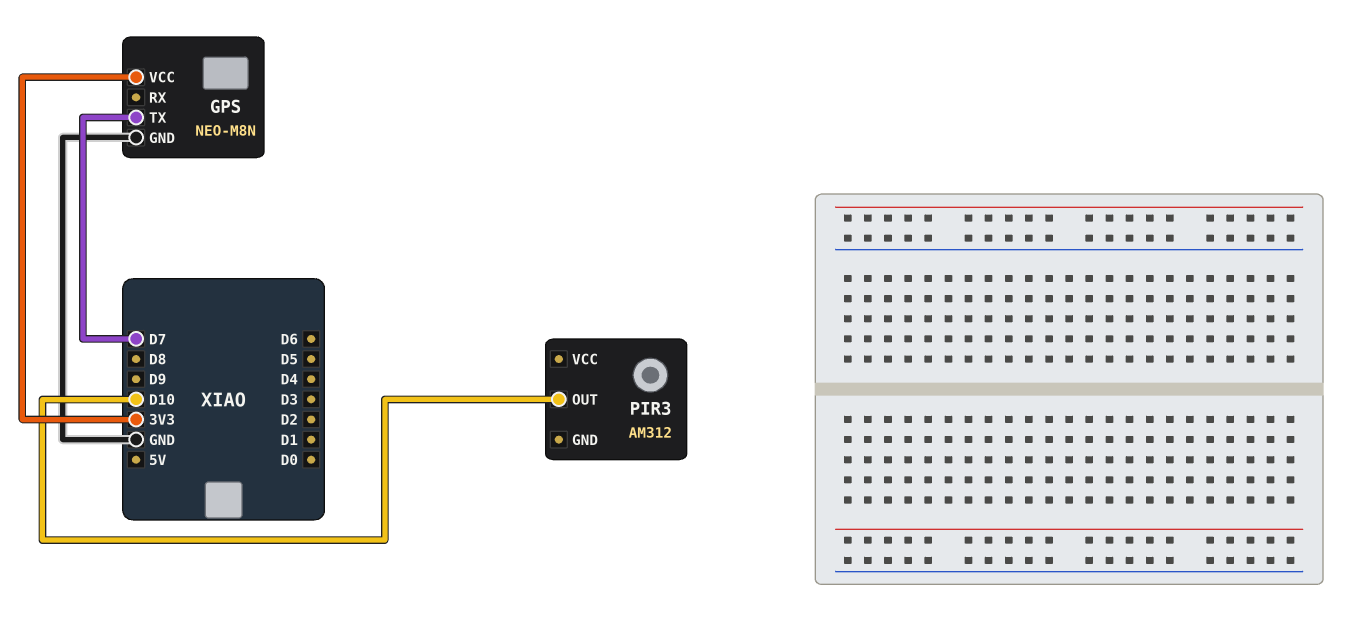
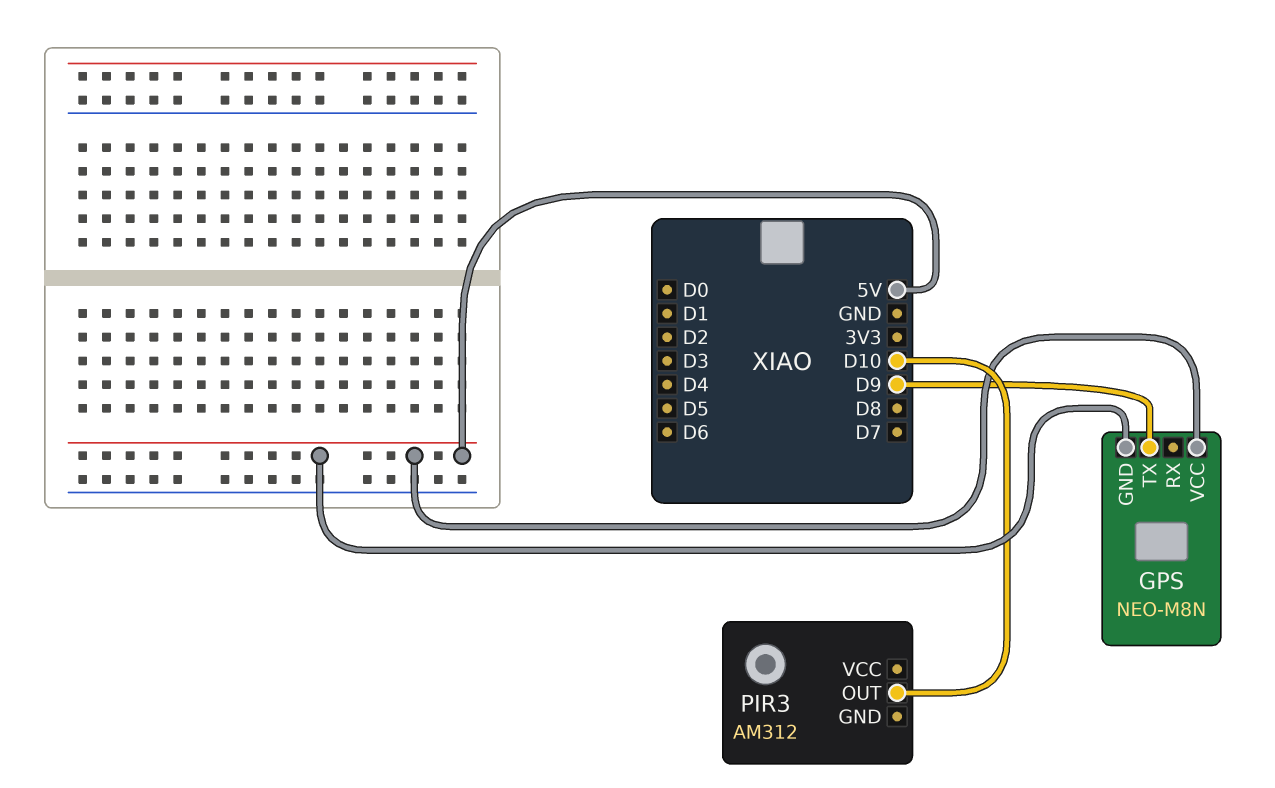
GPS pin GND: GND -> 5V
GPS pin TX: D7 -> D9
GPS pin VCC: 3V3 -> 5V

